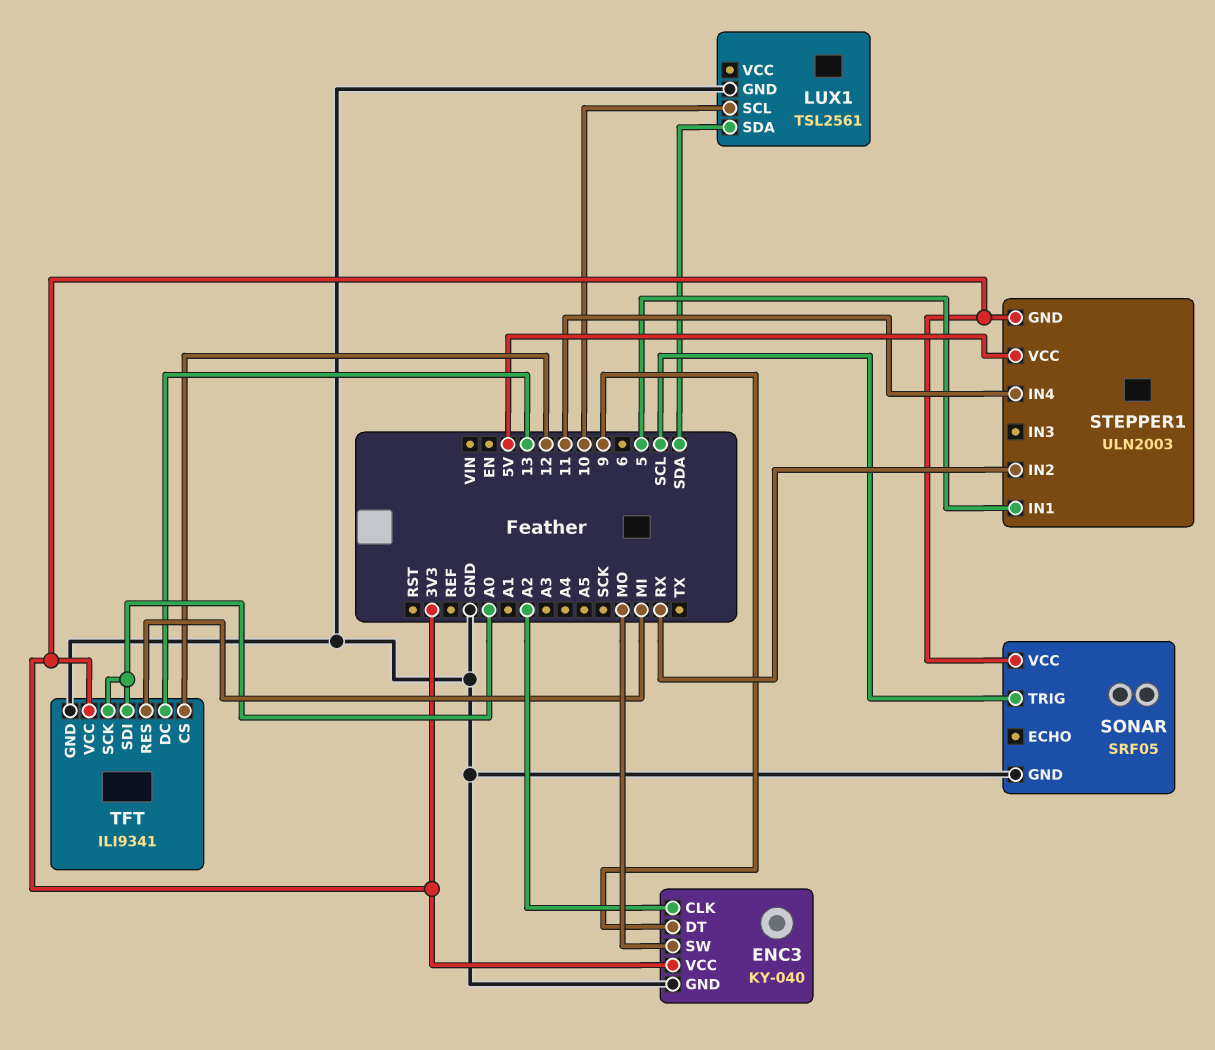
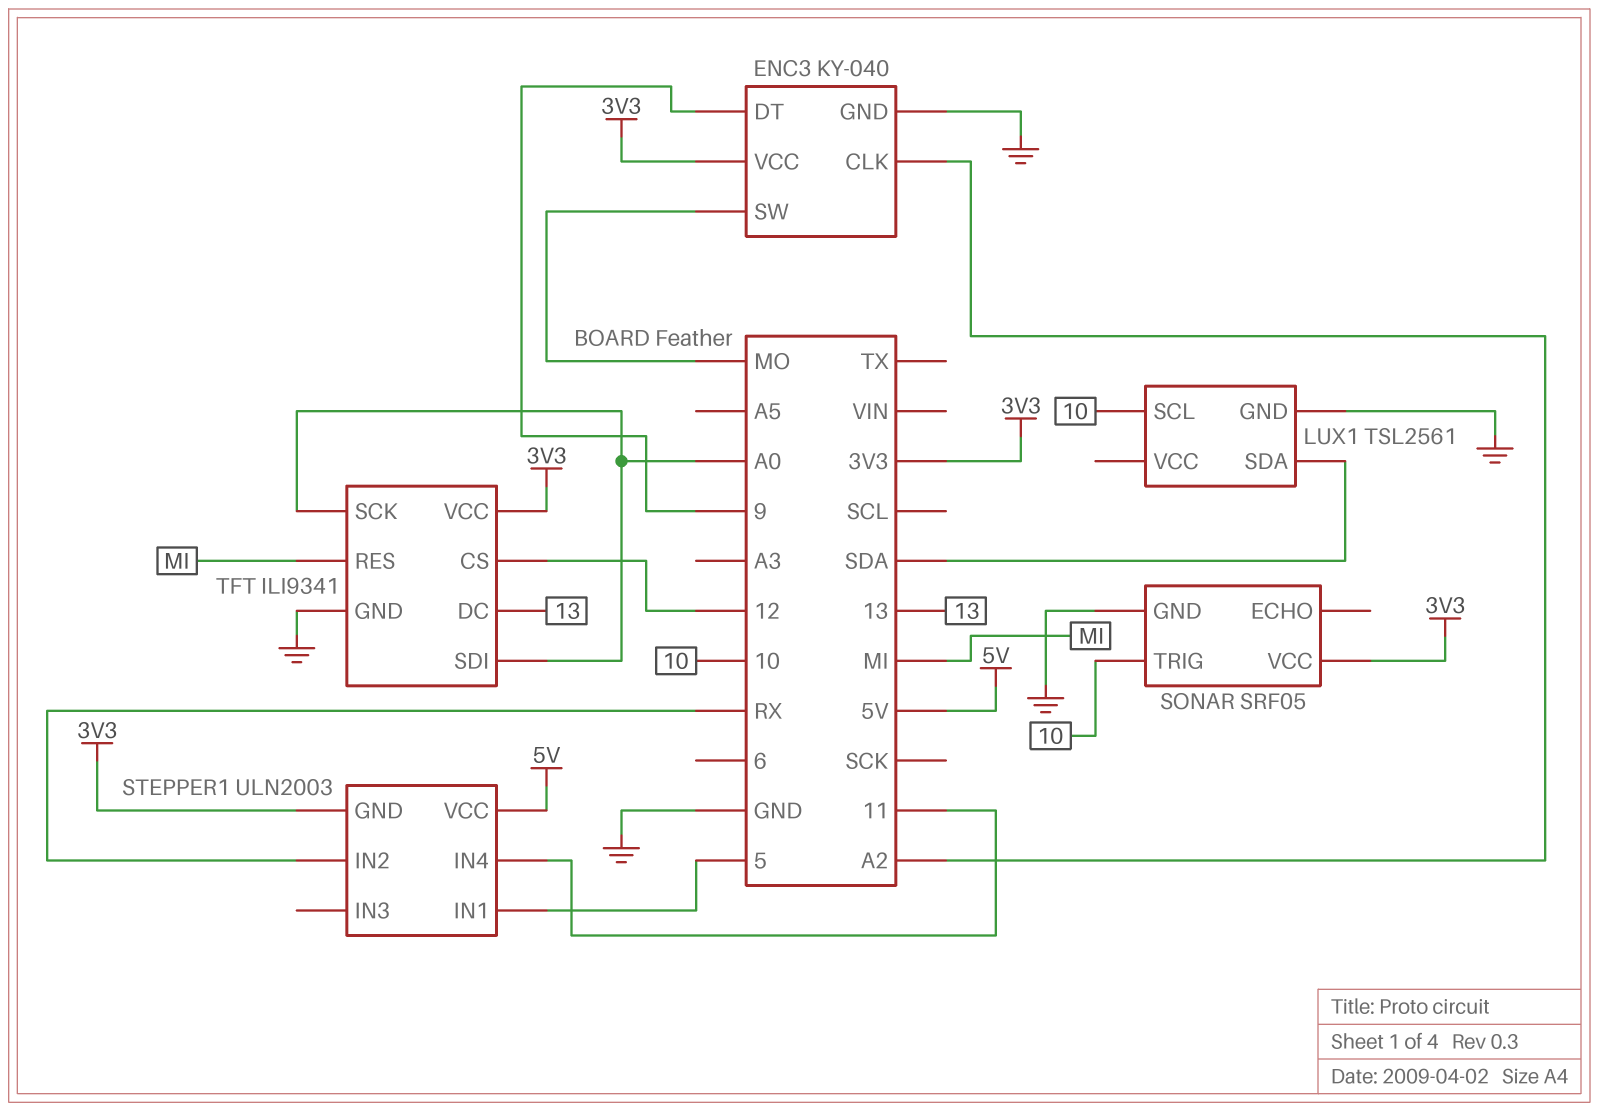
SONAR pin TRIG: SCL -> 10

